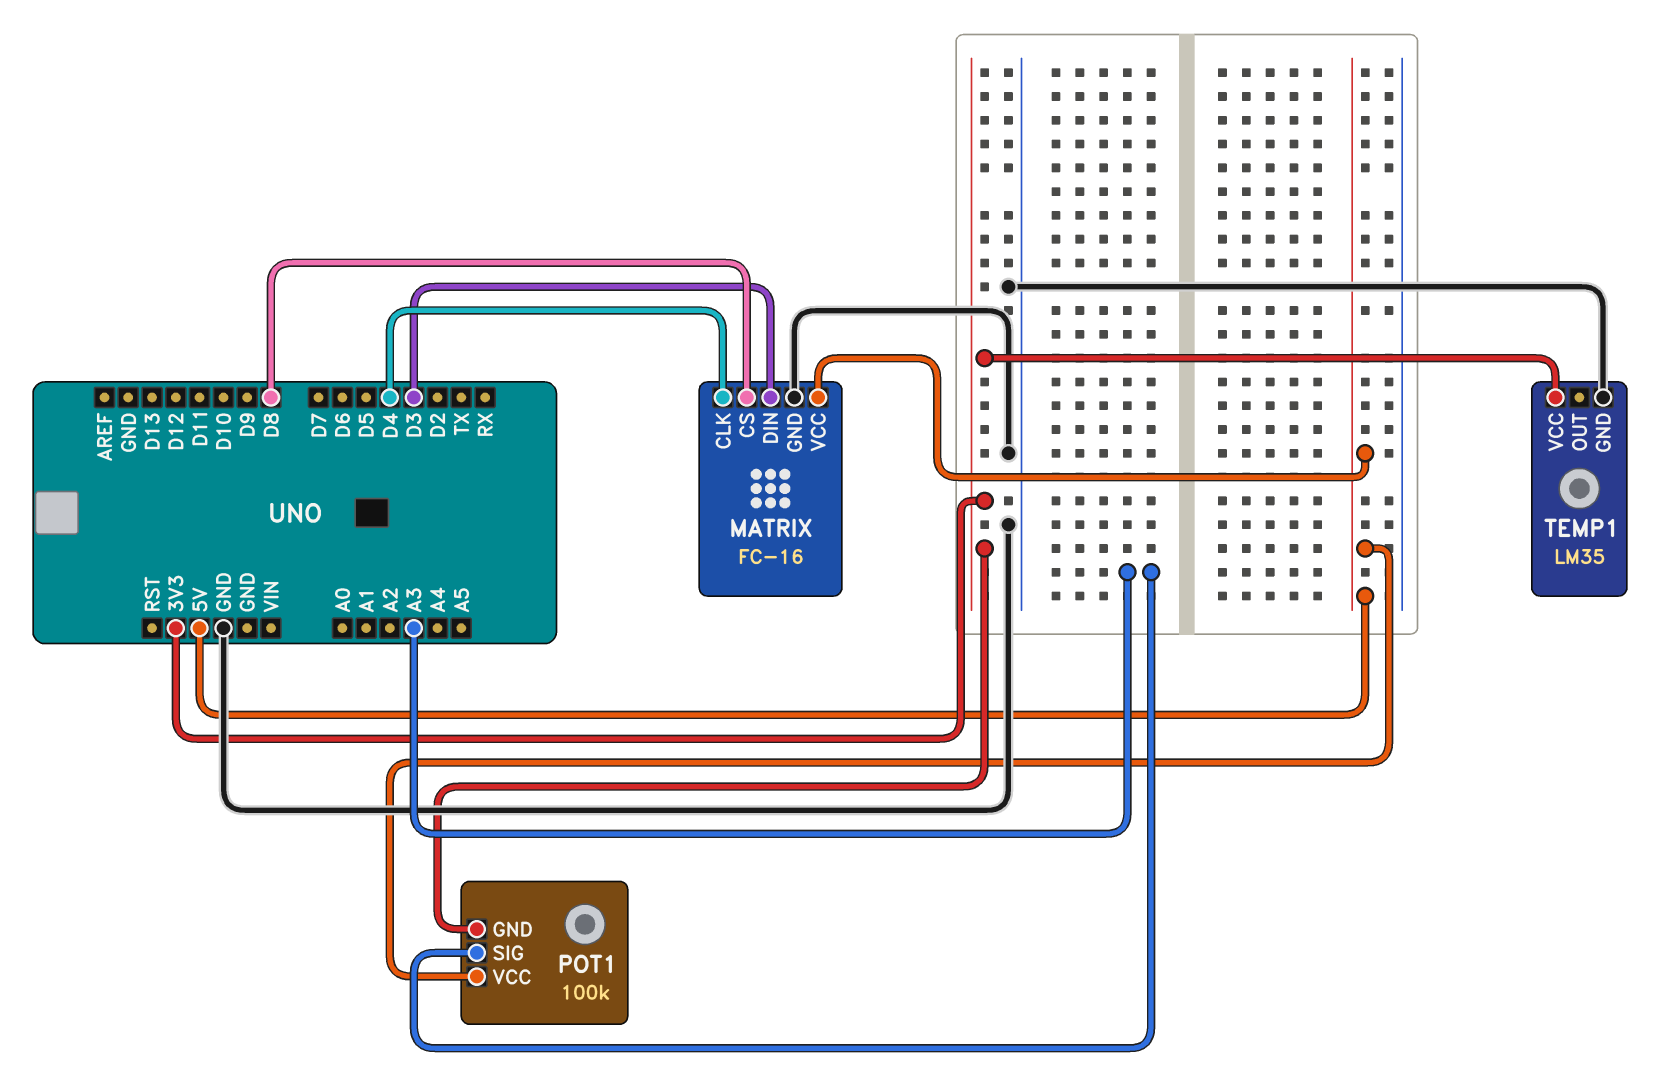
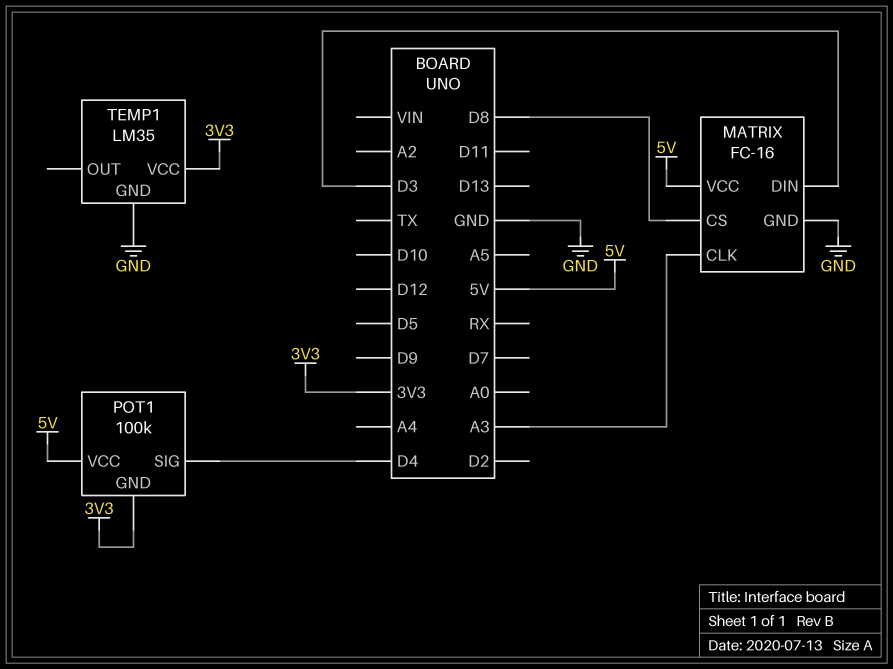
MATRIX pin CLK: D4 -> A3
POT1 pin SIG: A3 -> D4

